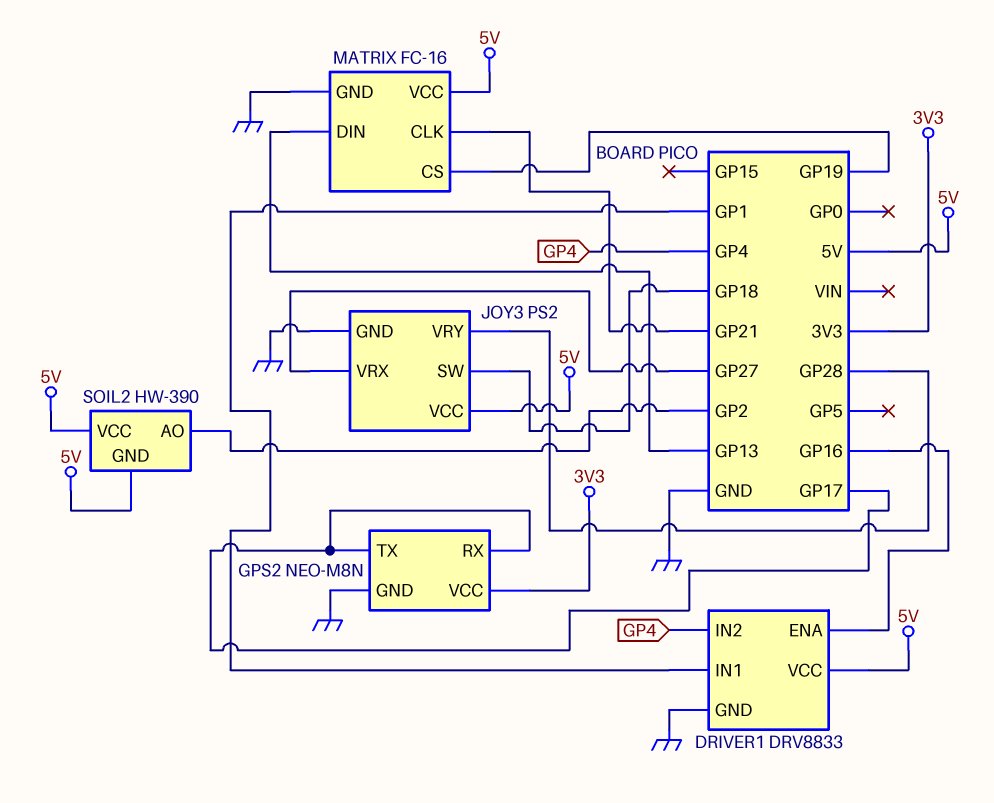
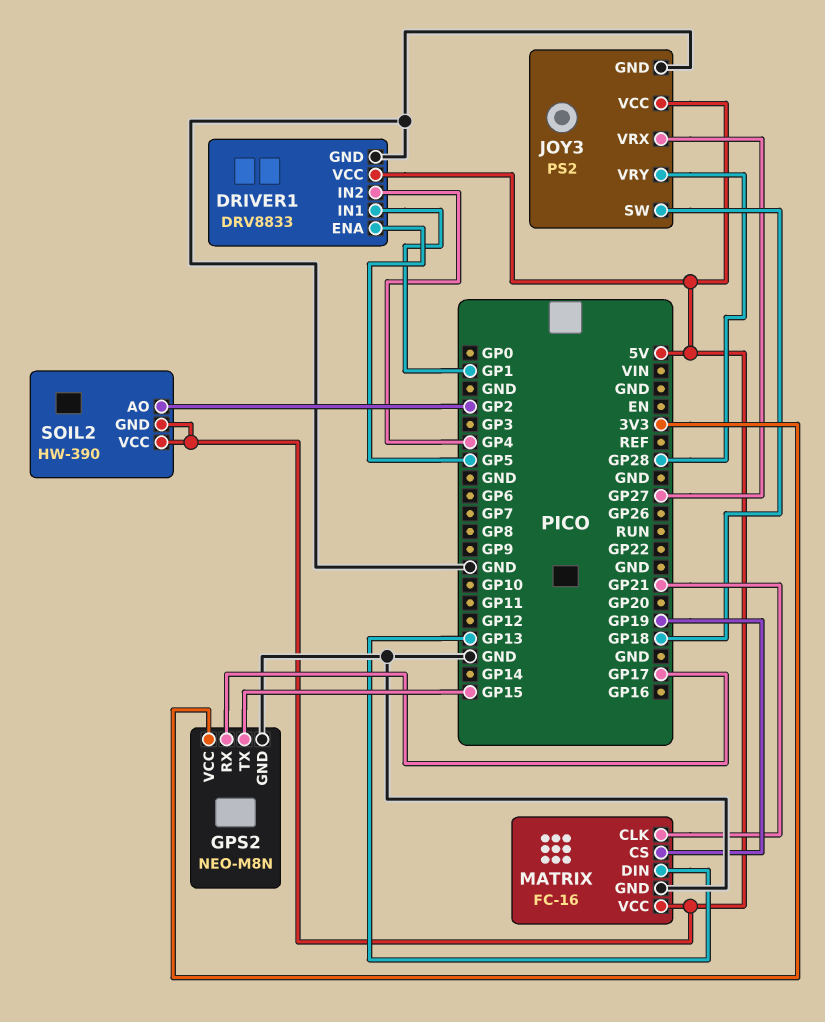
DRIVER1 pin ENA: GP16 -> GP5
GPS2 pin TX: GP17 -> GP15

